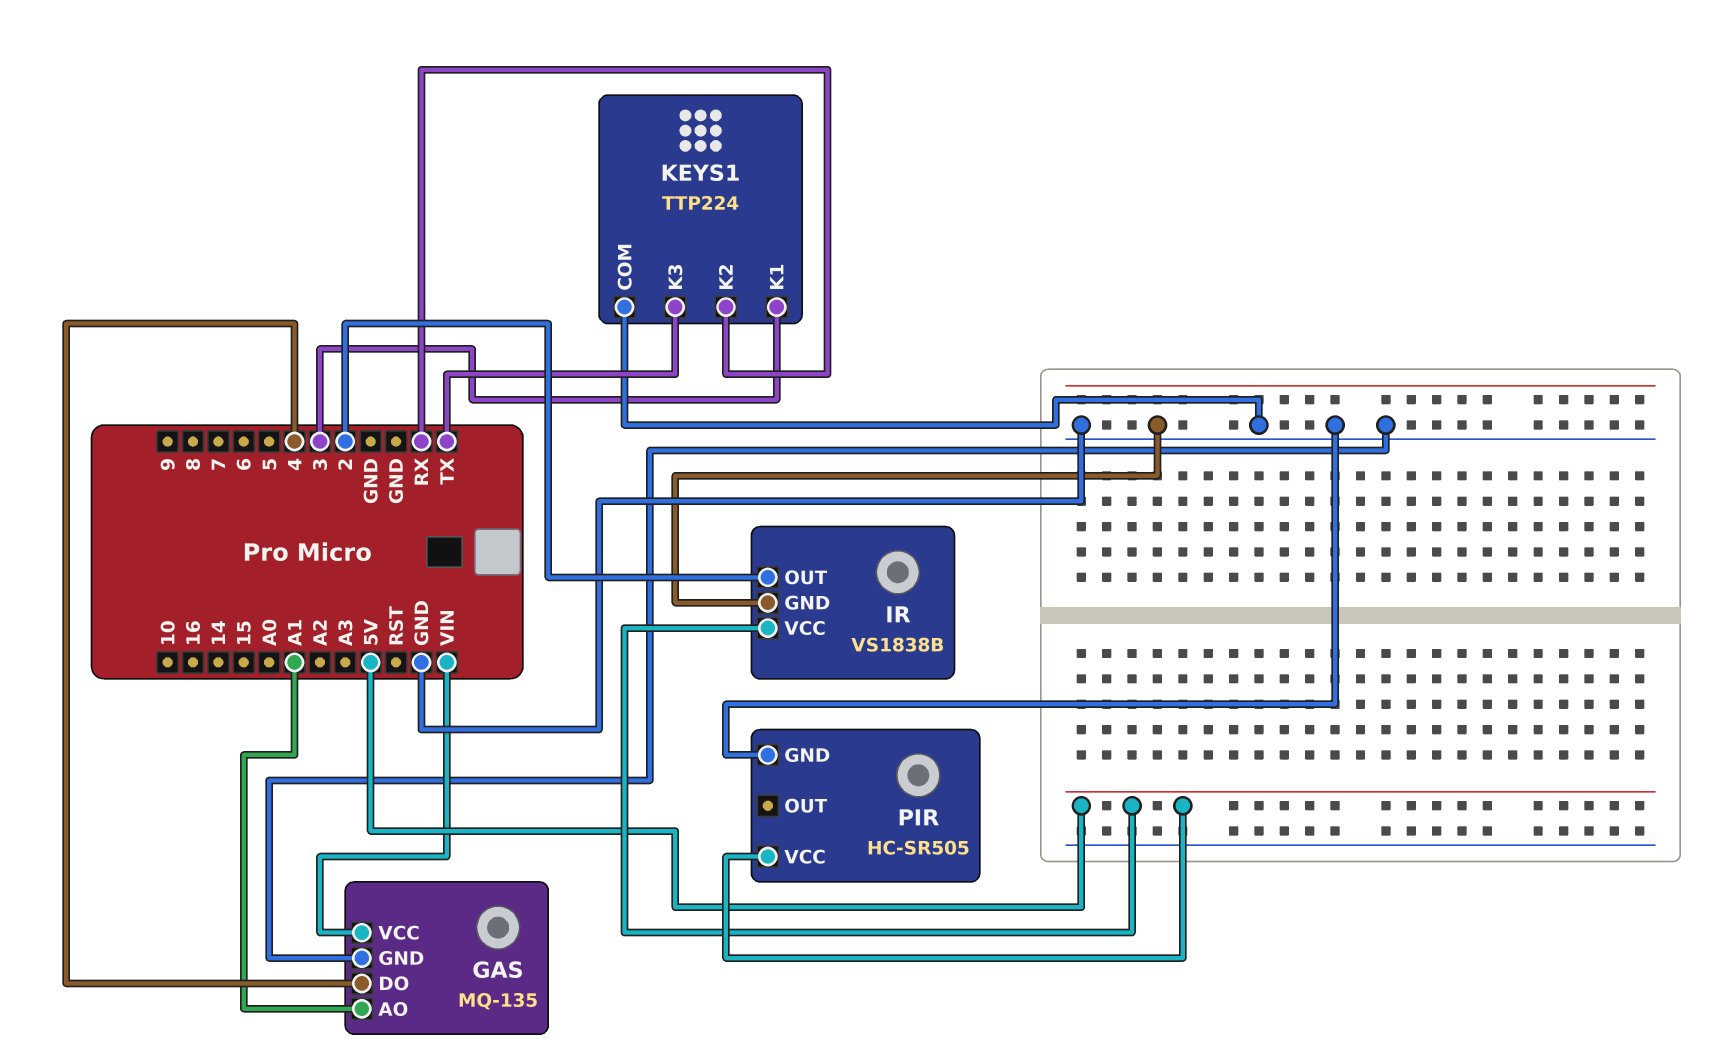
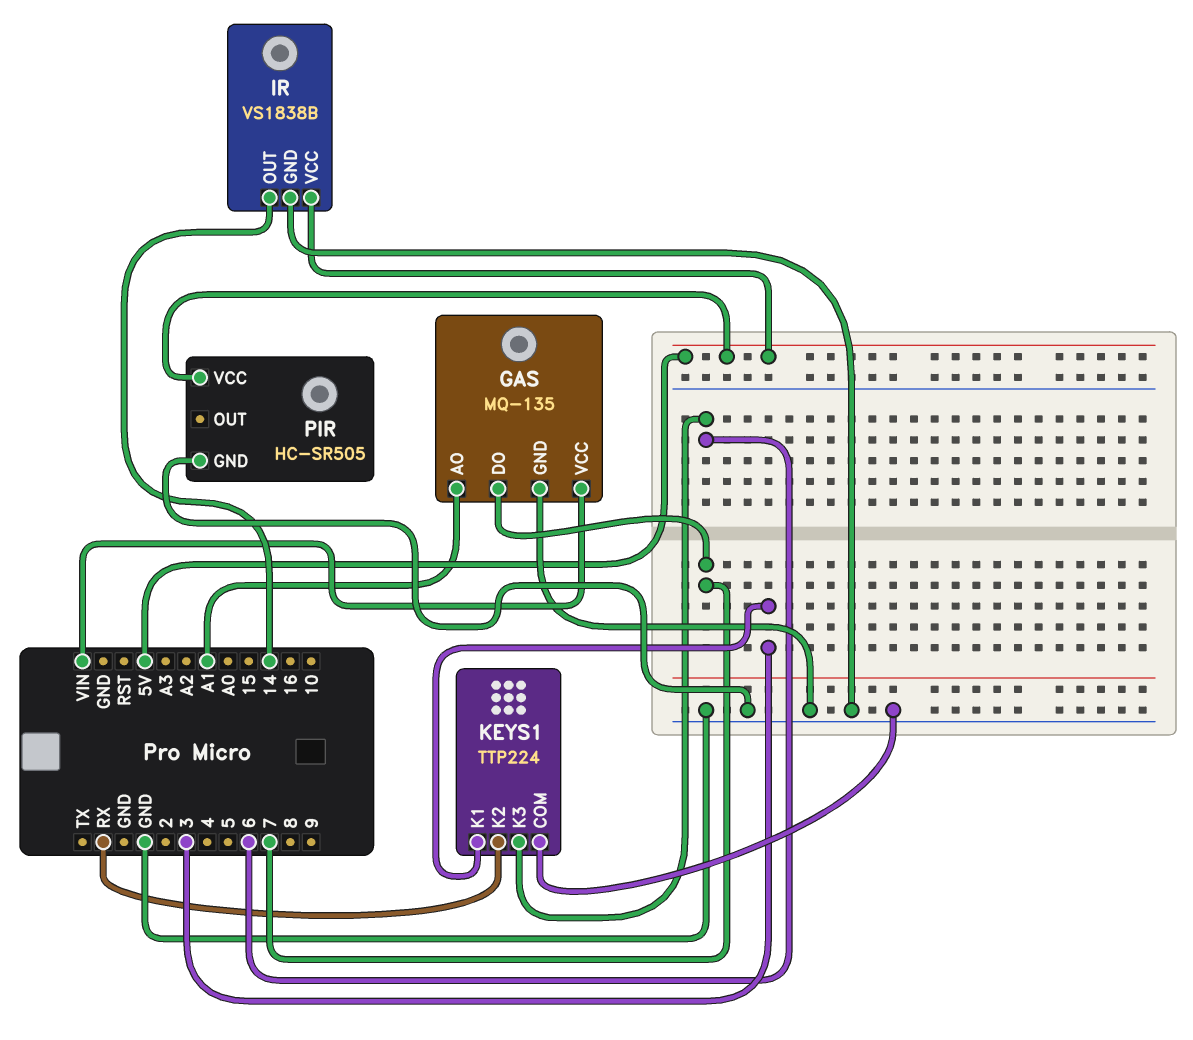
GAS pin DO: 4 -> 7
IR pin OUT: 2 -> 14
KEYS1 pin K3: TX -> 6

